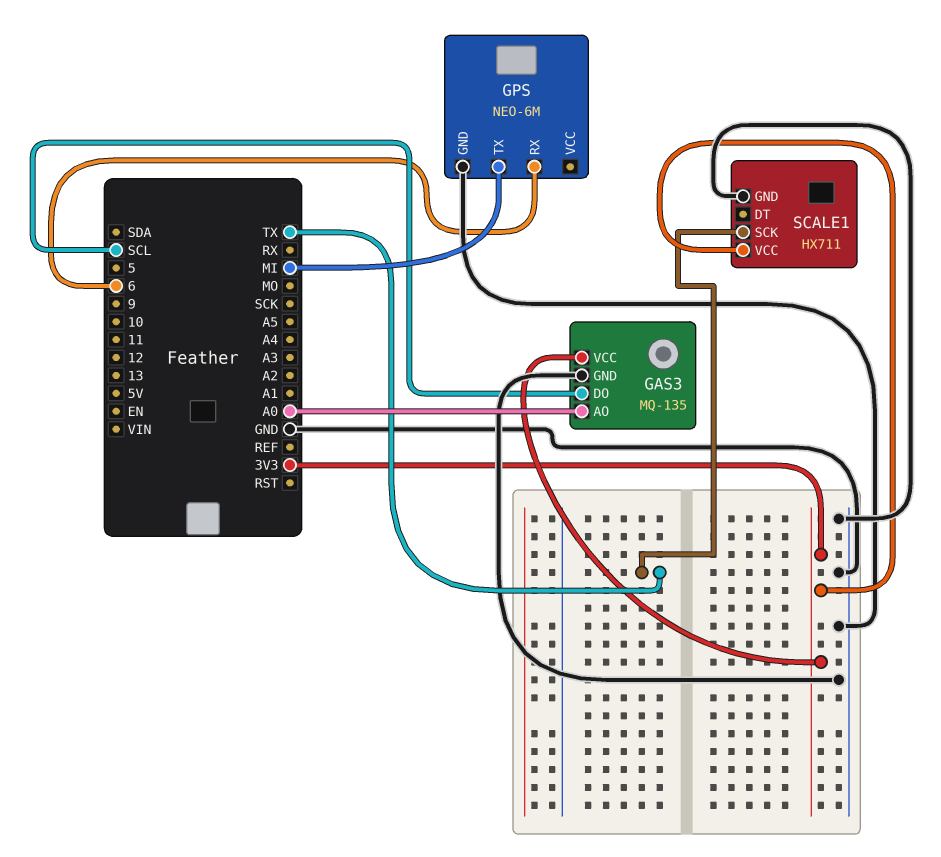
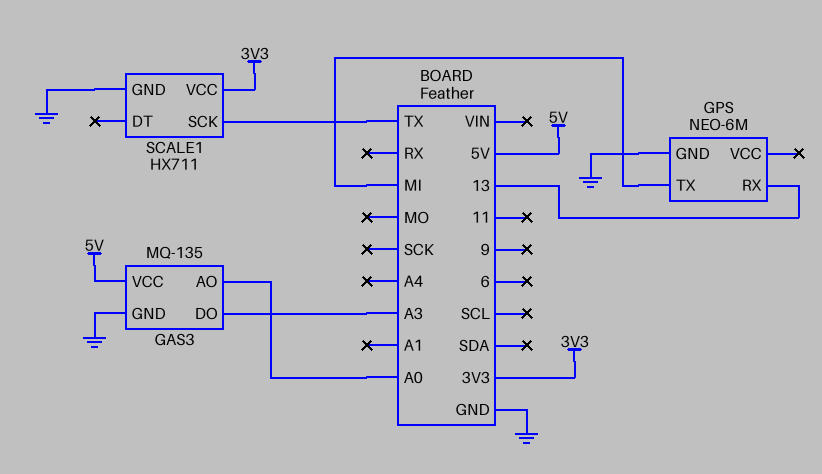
GAS3 pin DO: SCL -> A3
GAS3 pin VCC: 3V3 -> 5V
GPS pin RX: 6 -> 13

